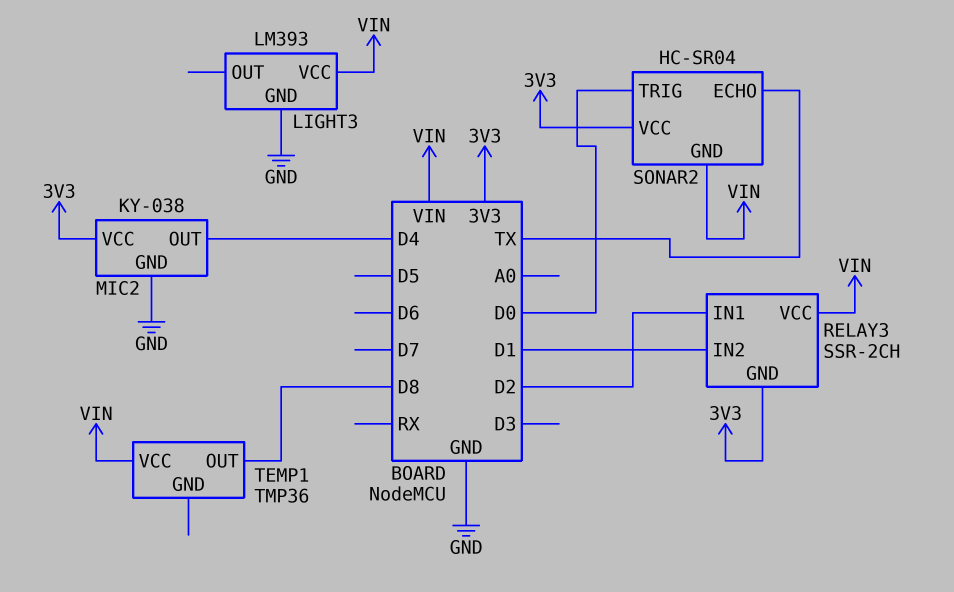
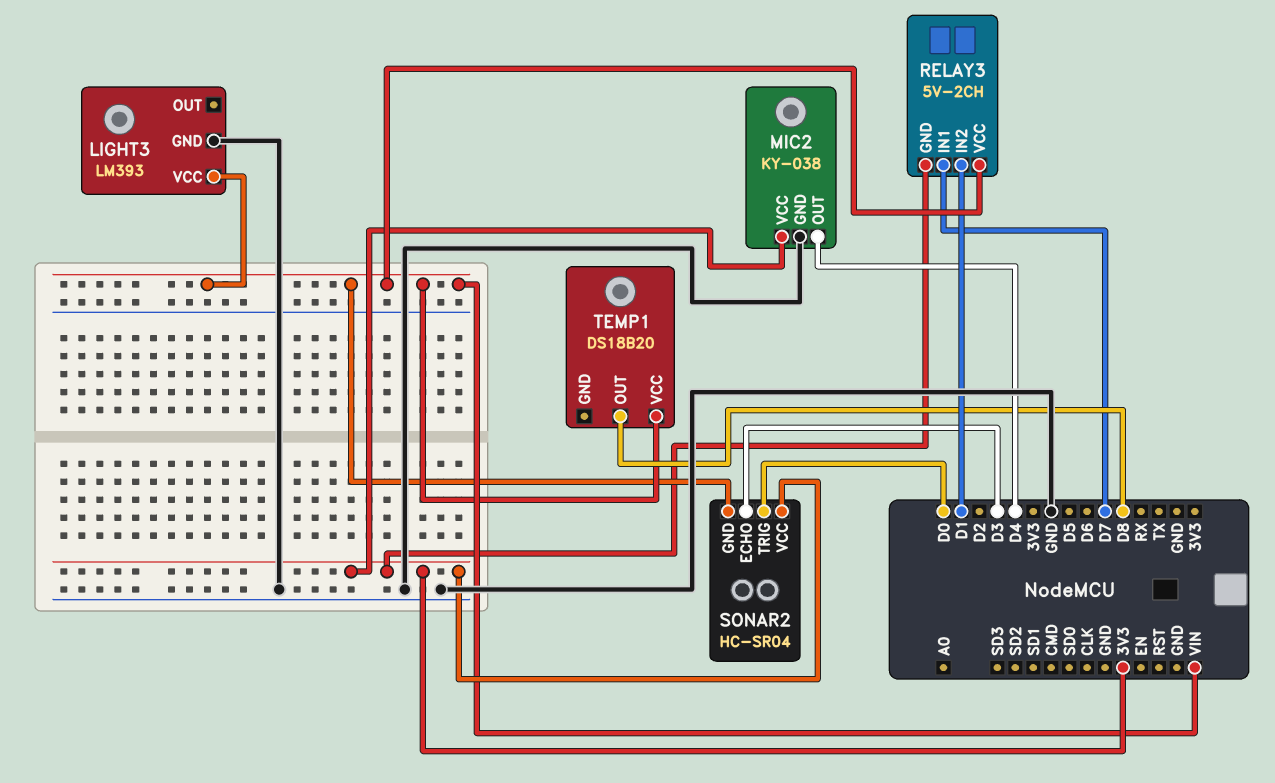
RELAY3: SSR-2CH -> 5V-2CH
RELAY3 pin IN1: D2 -> D7
SONAR2 pin ECHO: TX -> D3
TEMP1: TMP36 -> DS18B20

